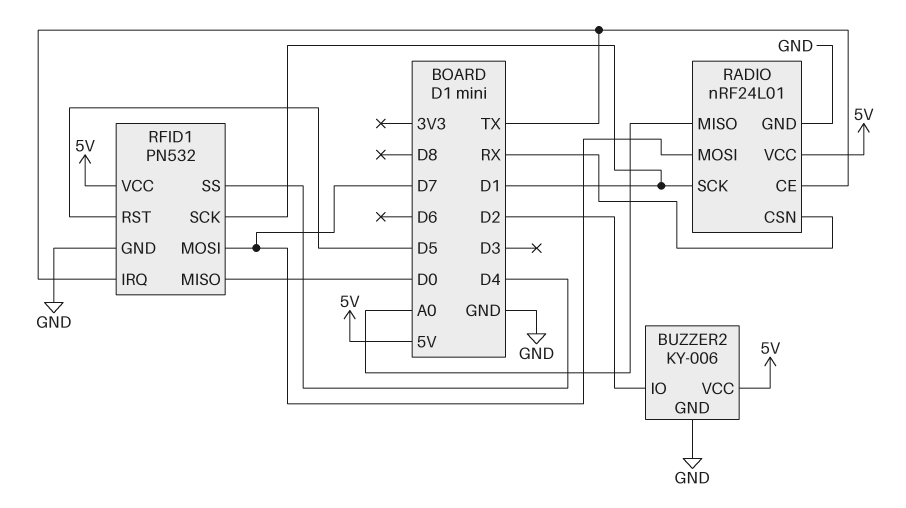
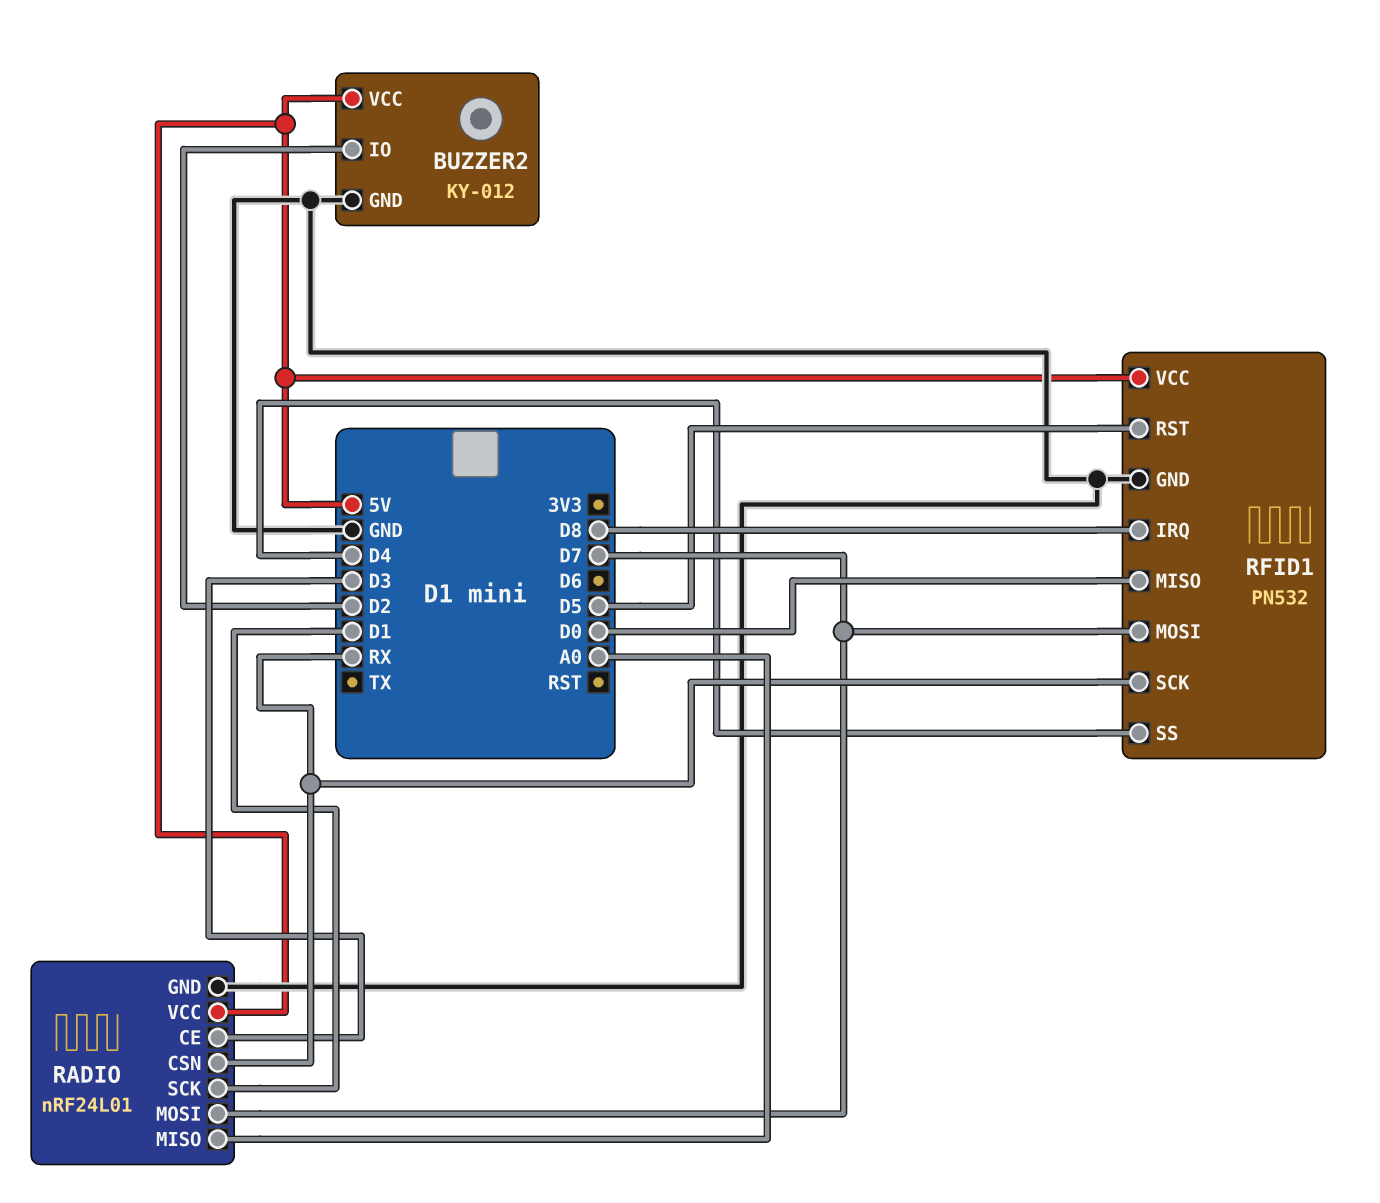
BUZZER2: KY-006 -> KY-012
RADIO pin CE: TX -> D3
RFID1 pin IRQ: TX -> D8
RFID1 pin SCK: D1 -> RX

